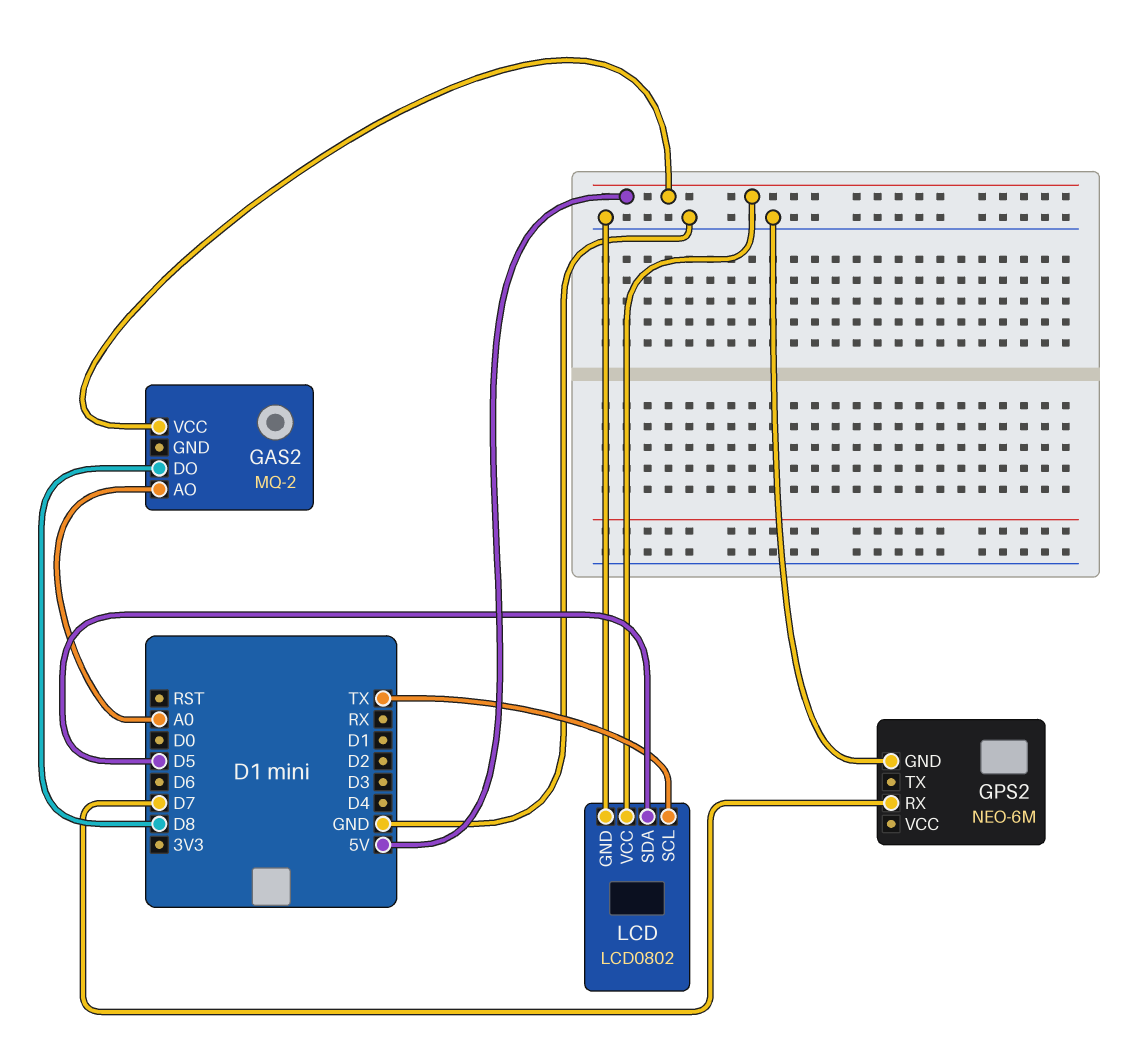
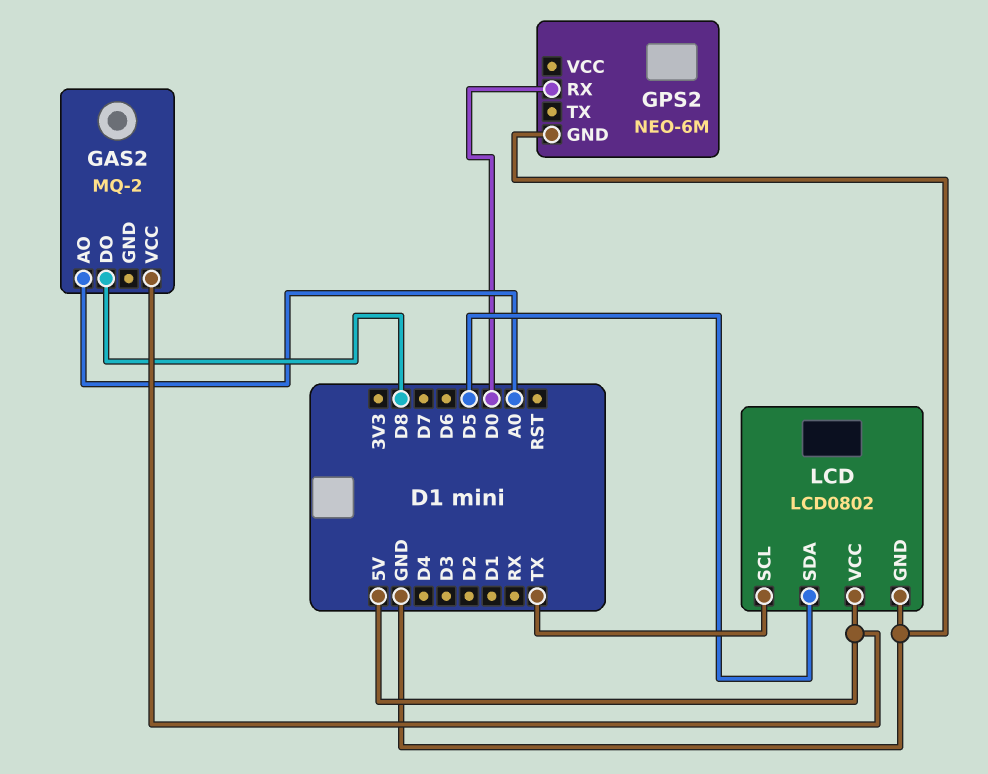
GPS2 pin RX: D7 -> D0

